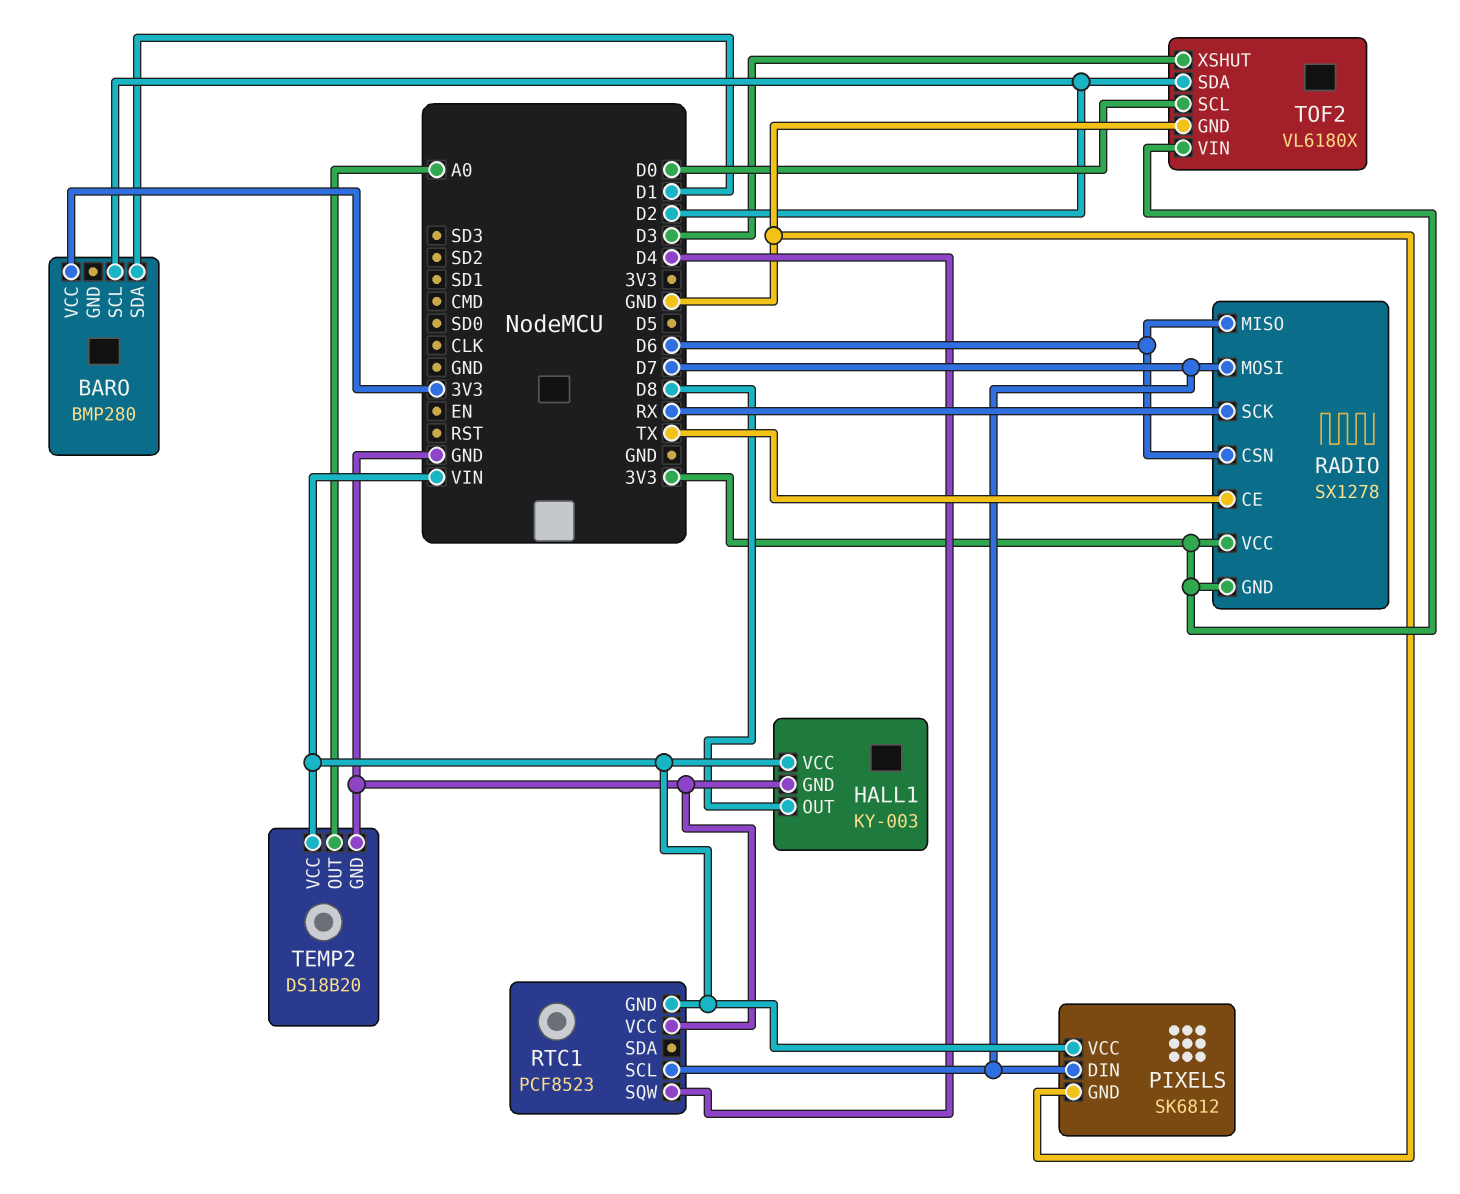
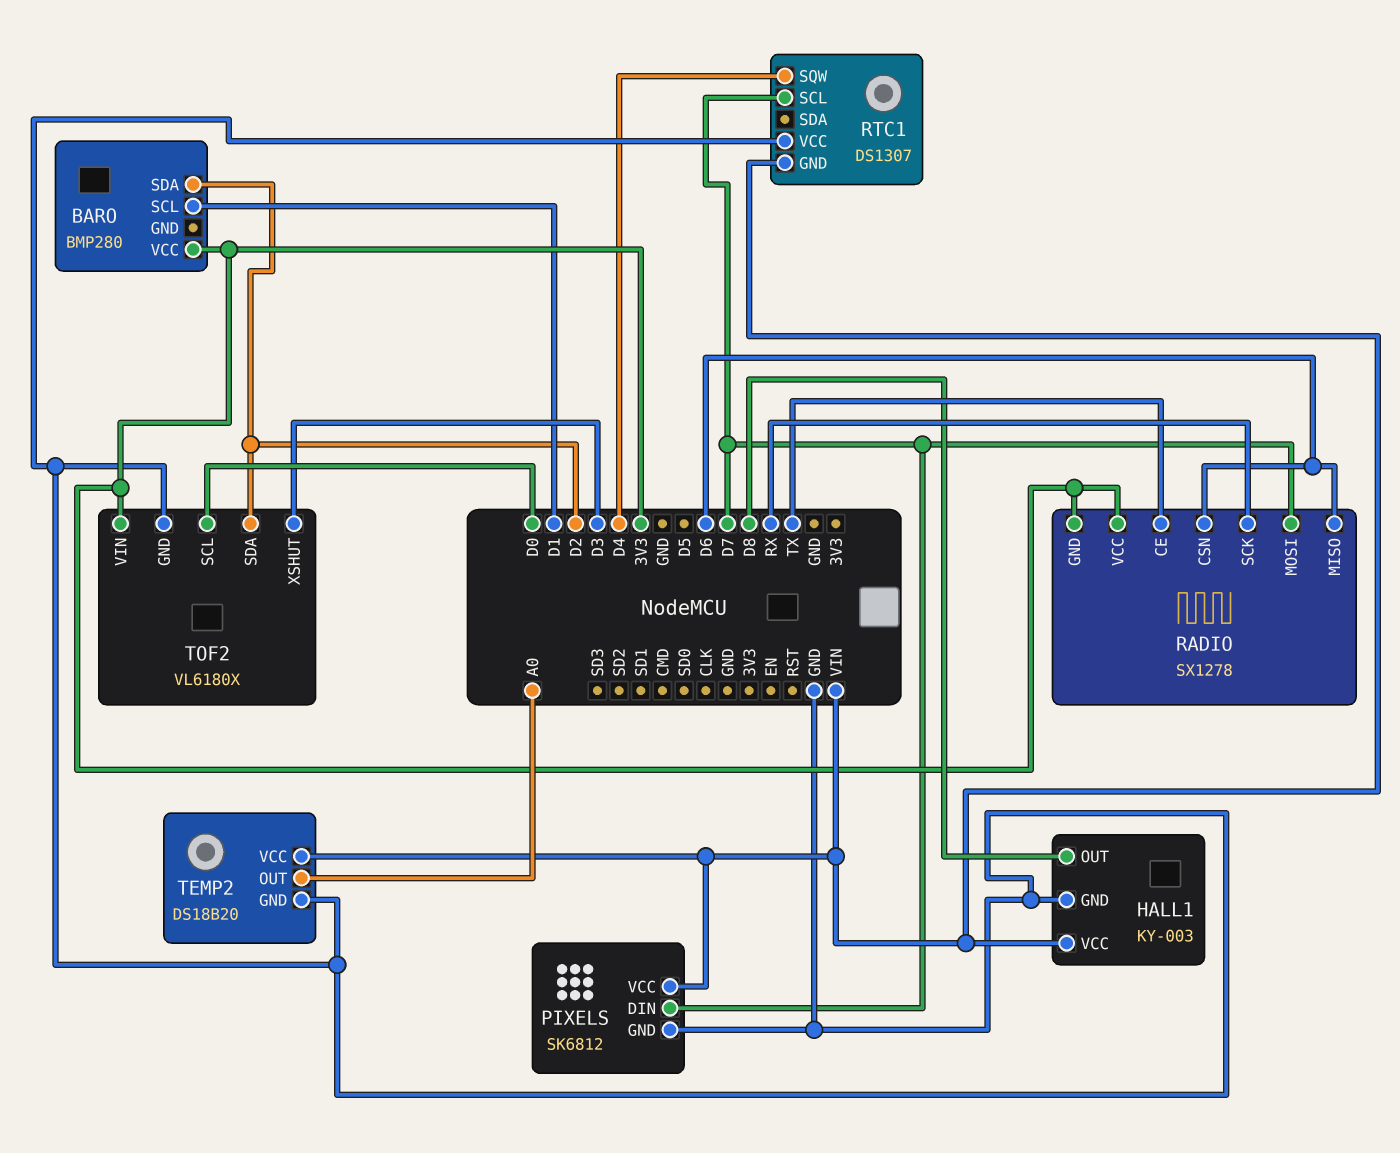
BARO pin SCL: D2 -> D1
BARO pin SDA: D1 -> D2
RTC1: PCF8523 -> DS1307

